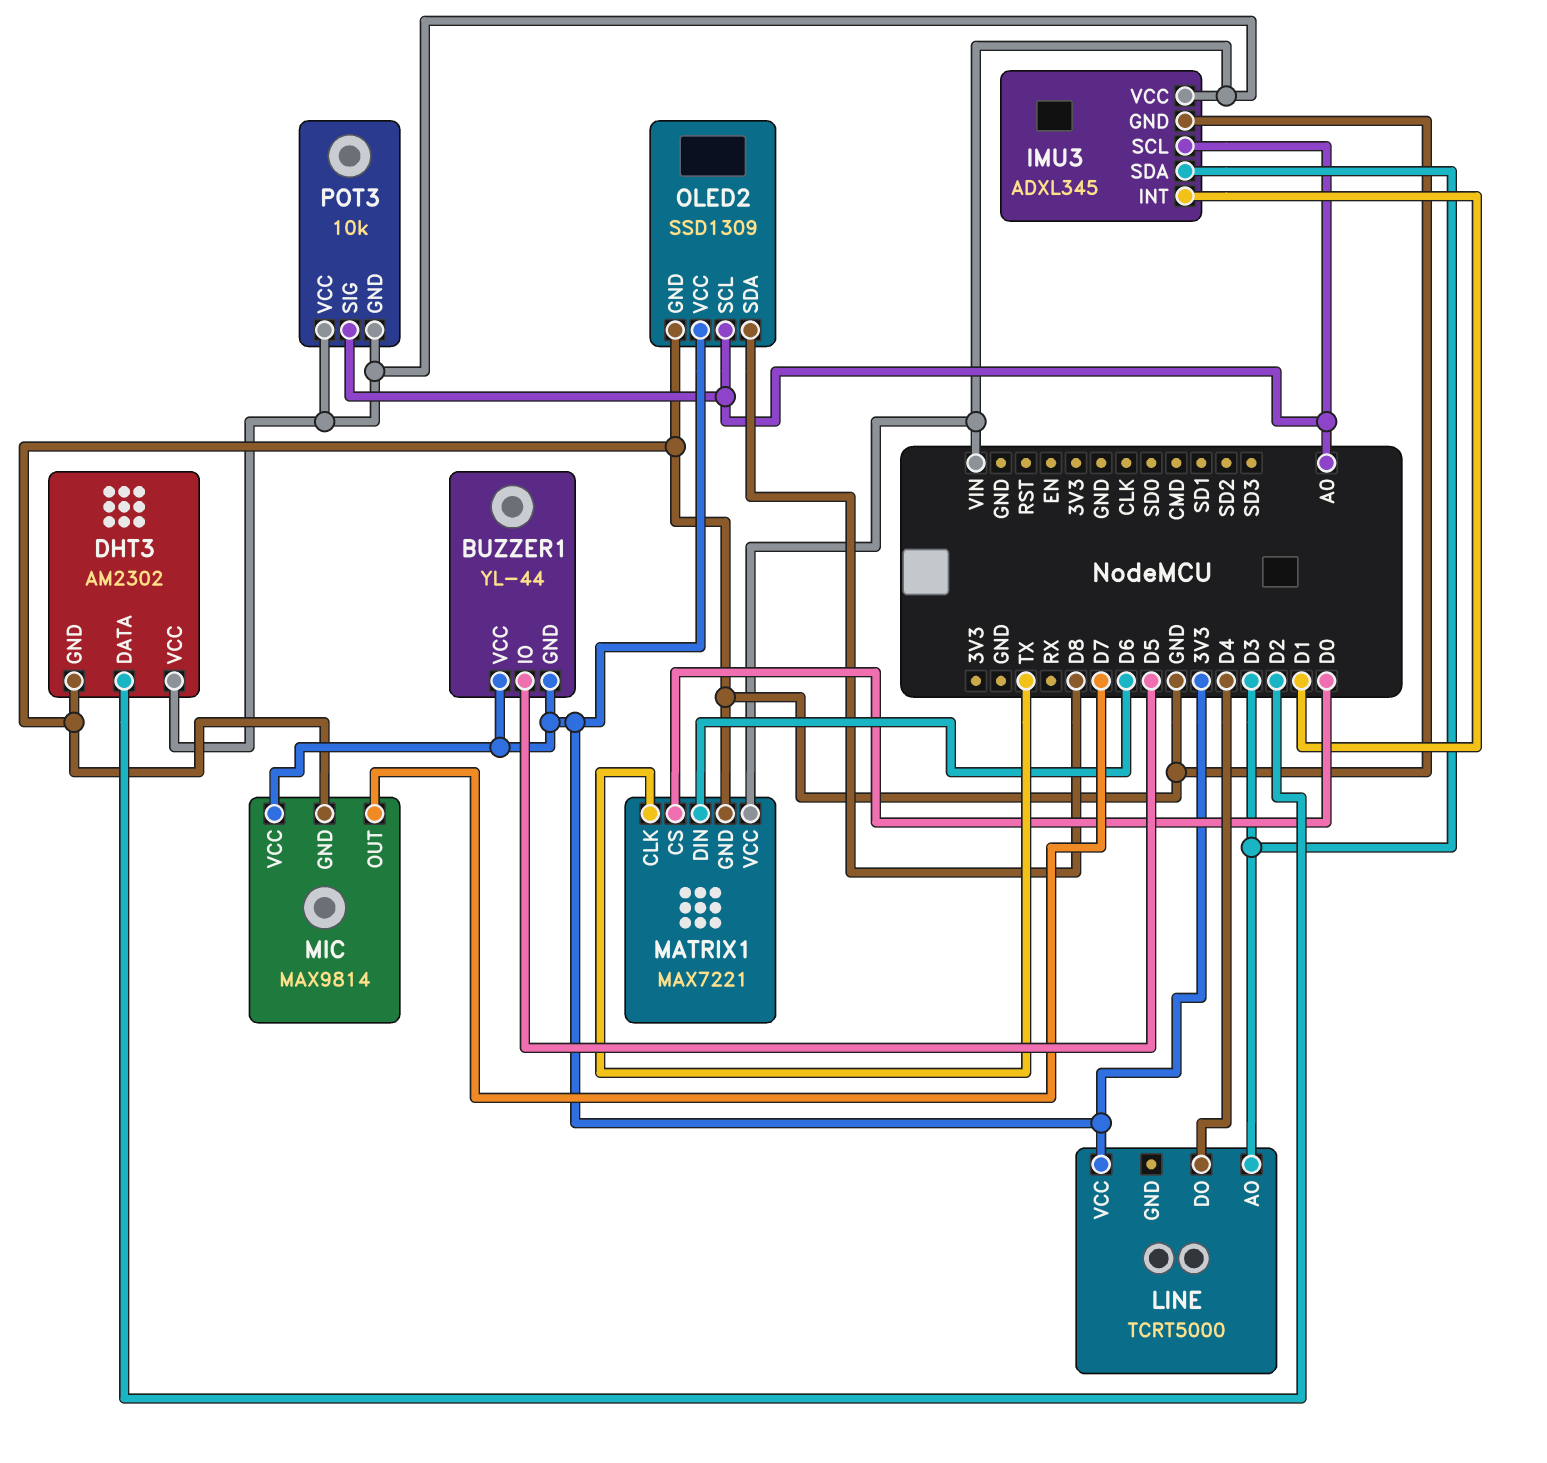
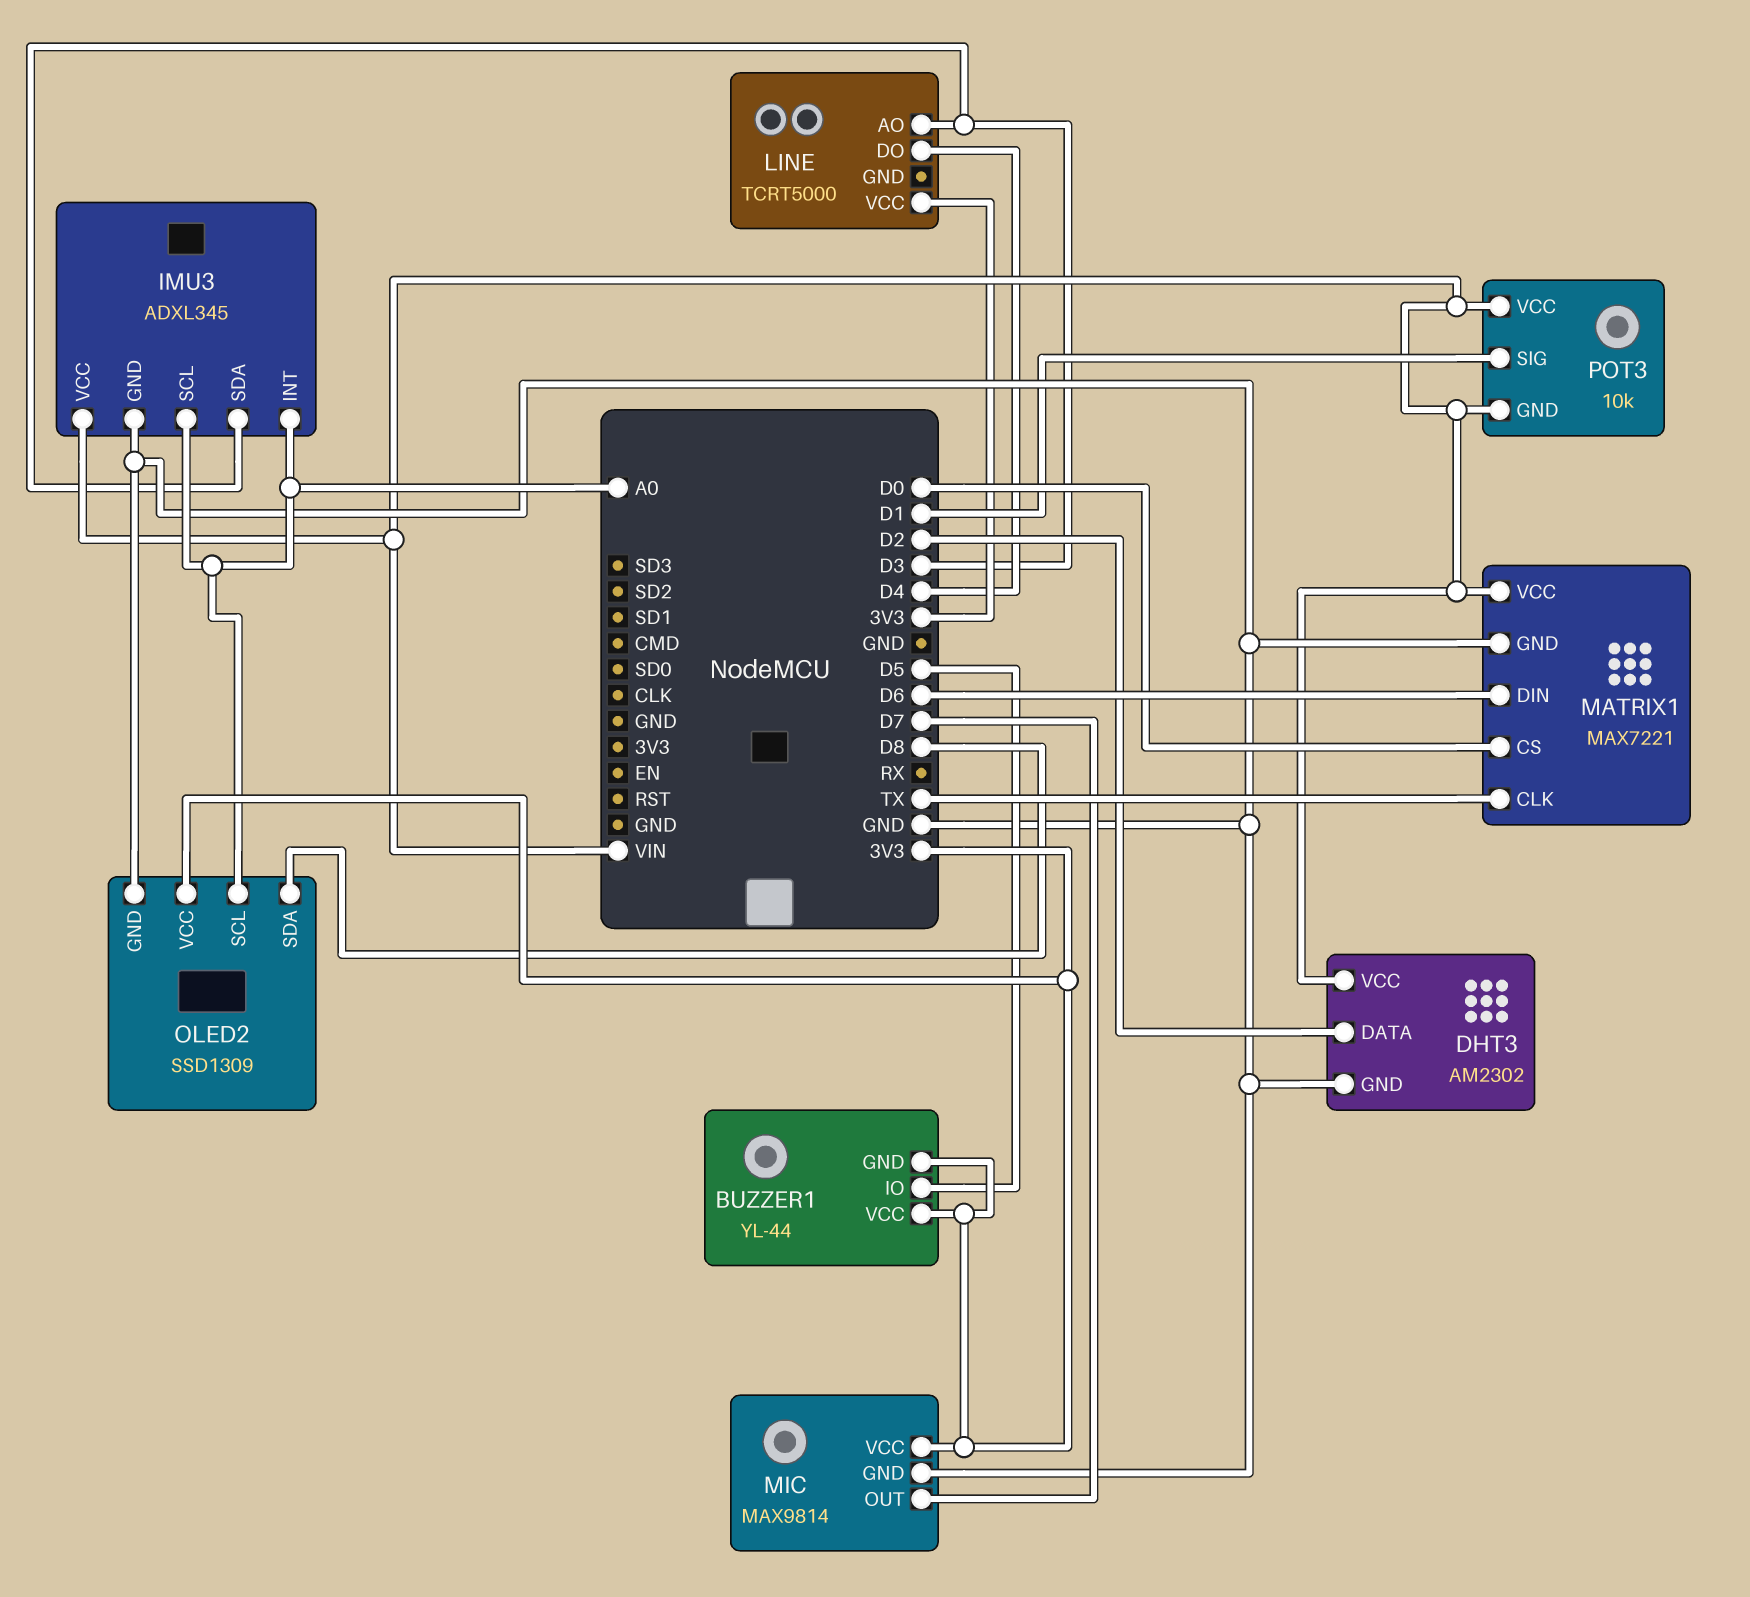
IMU3 pin INT: D1 -> A0
POT3 pin SIG: A0 -> D1

